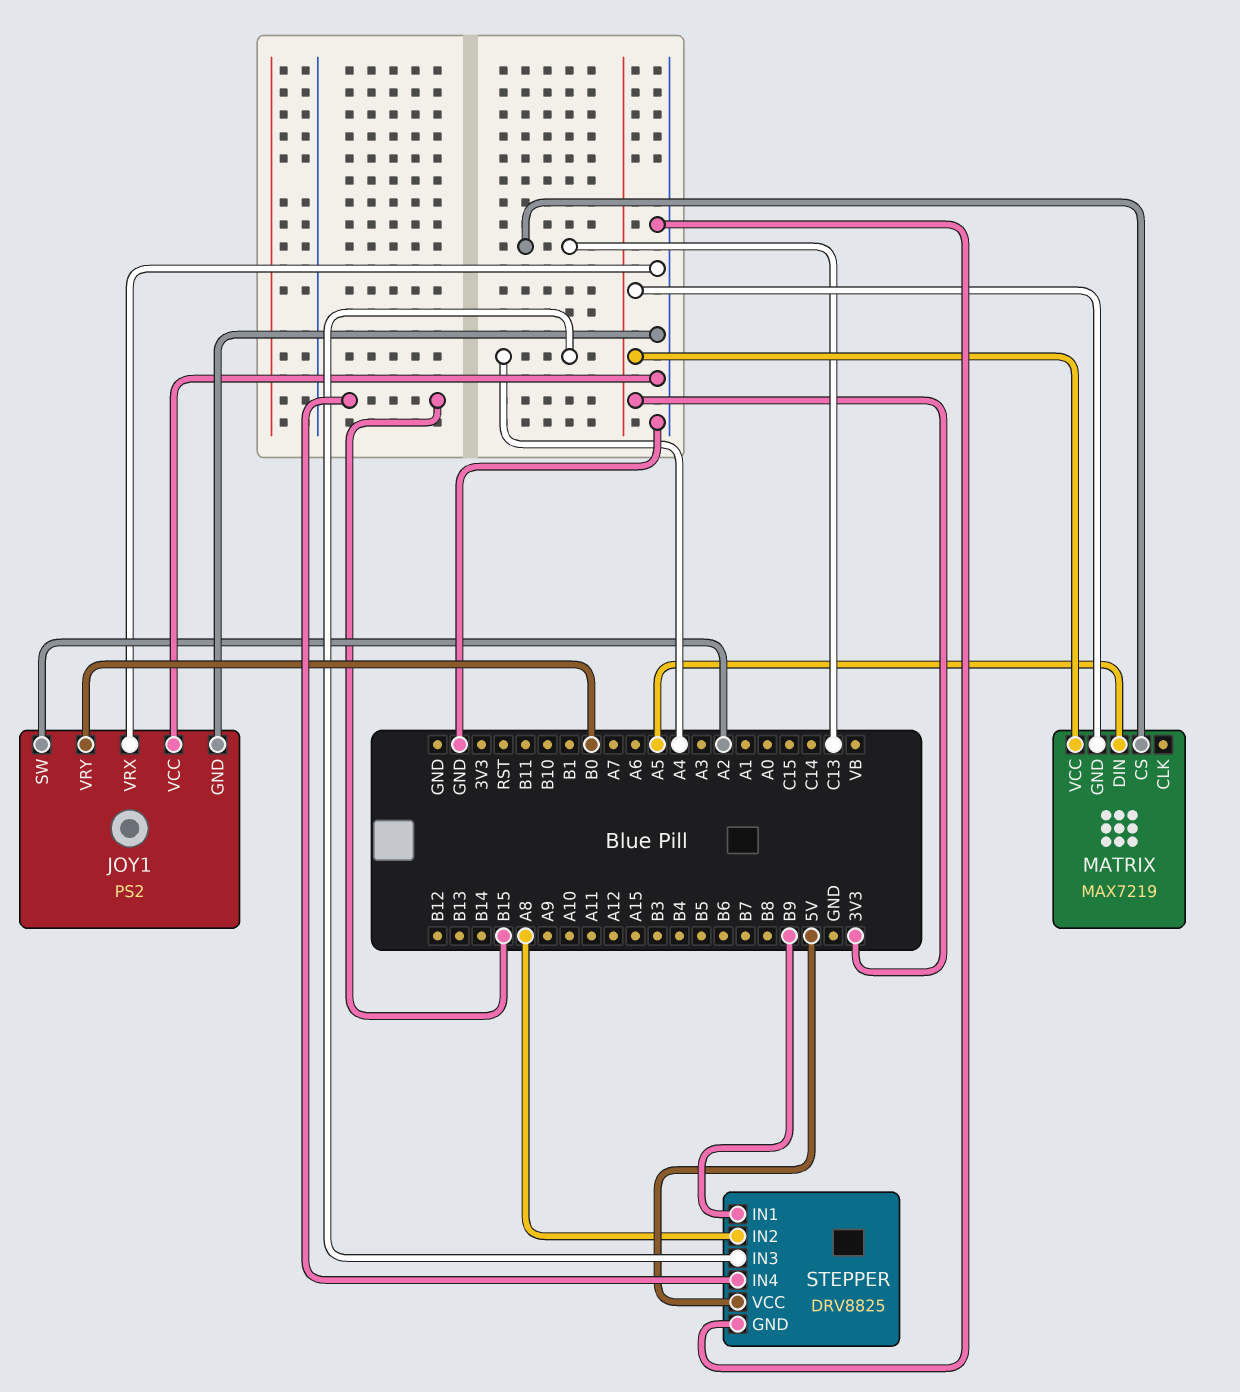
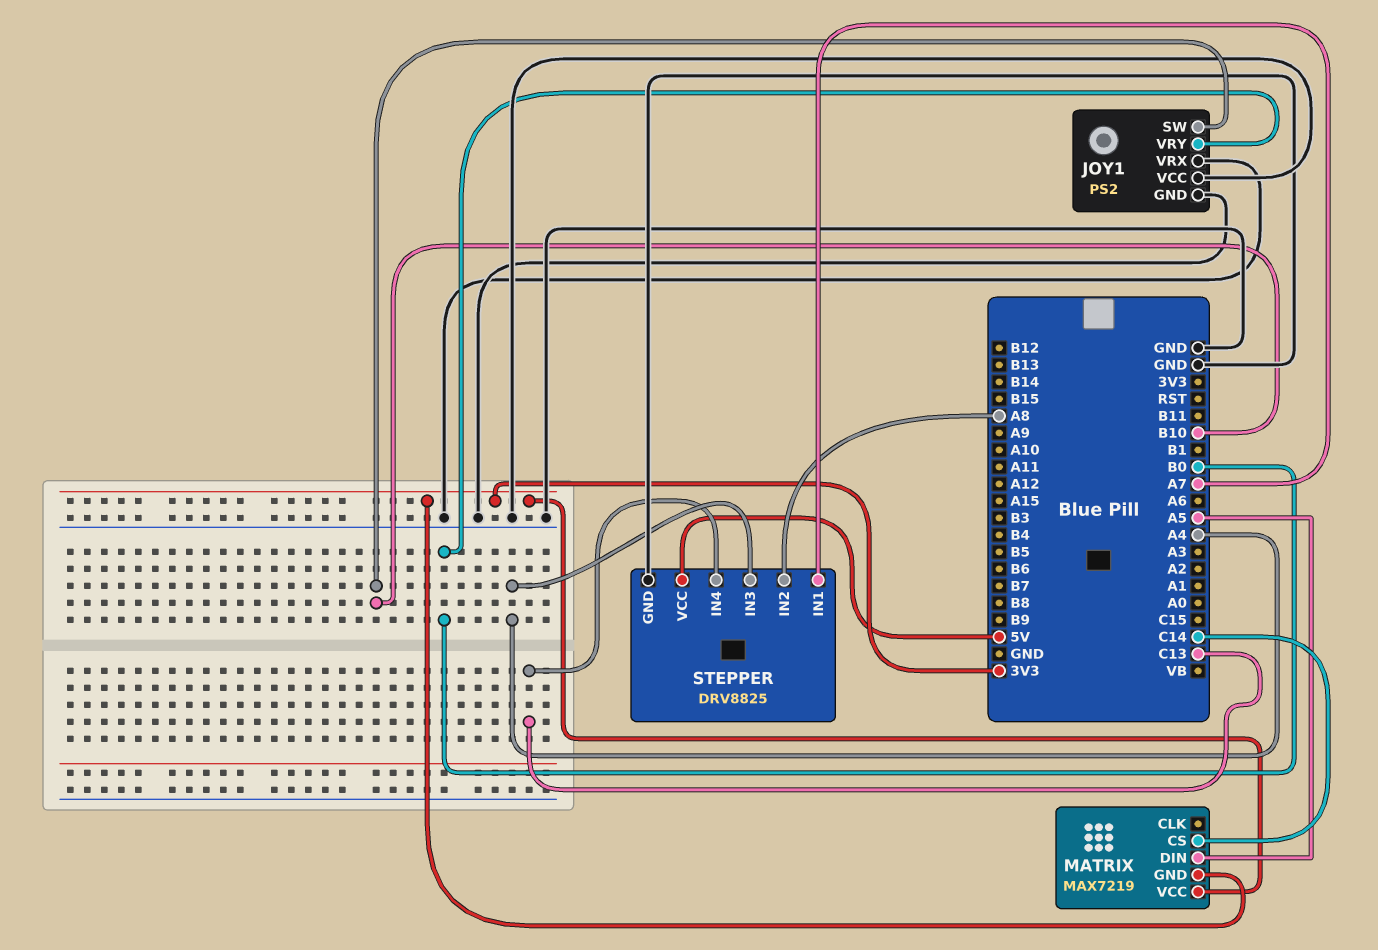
JOY1 pin SW: A2 -> B10
MATRIX pin CS: C13 -> C14
STEPPER pin IN1: B9 -> A7
STEPPER pin IN4: B15 -> C13

